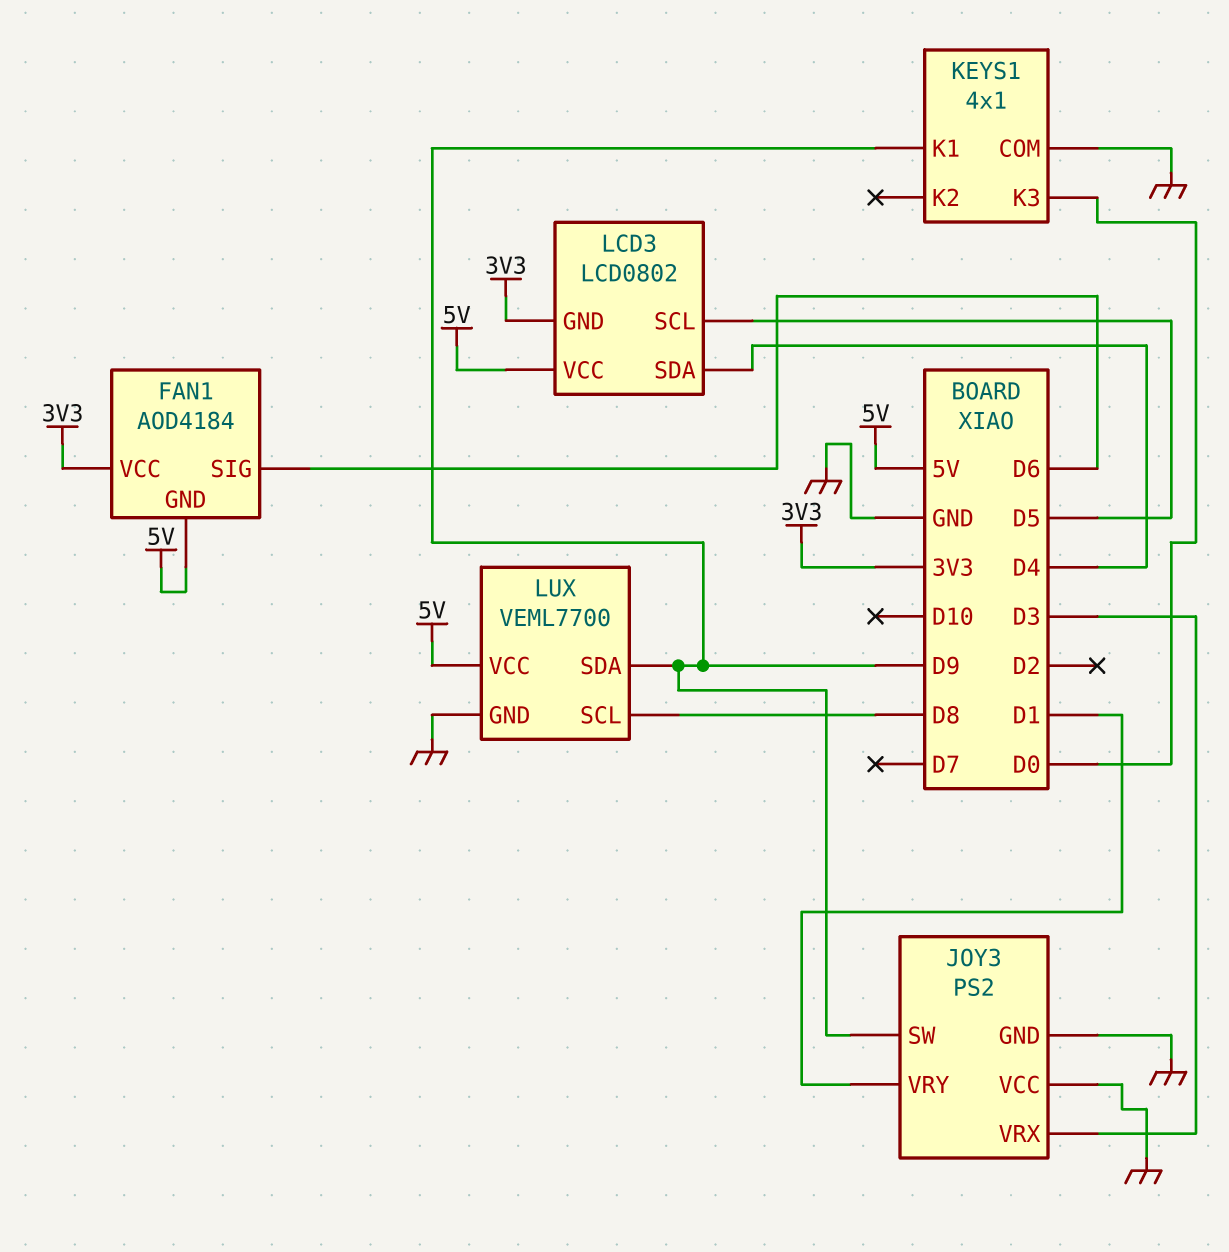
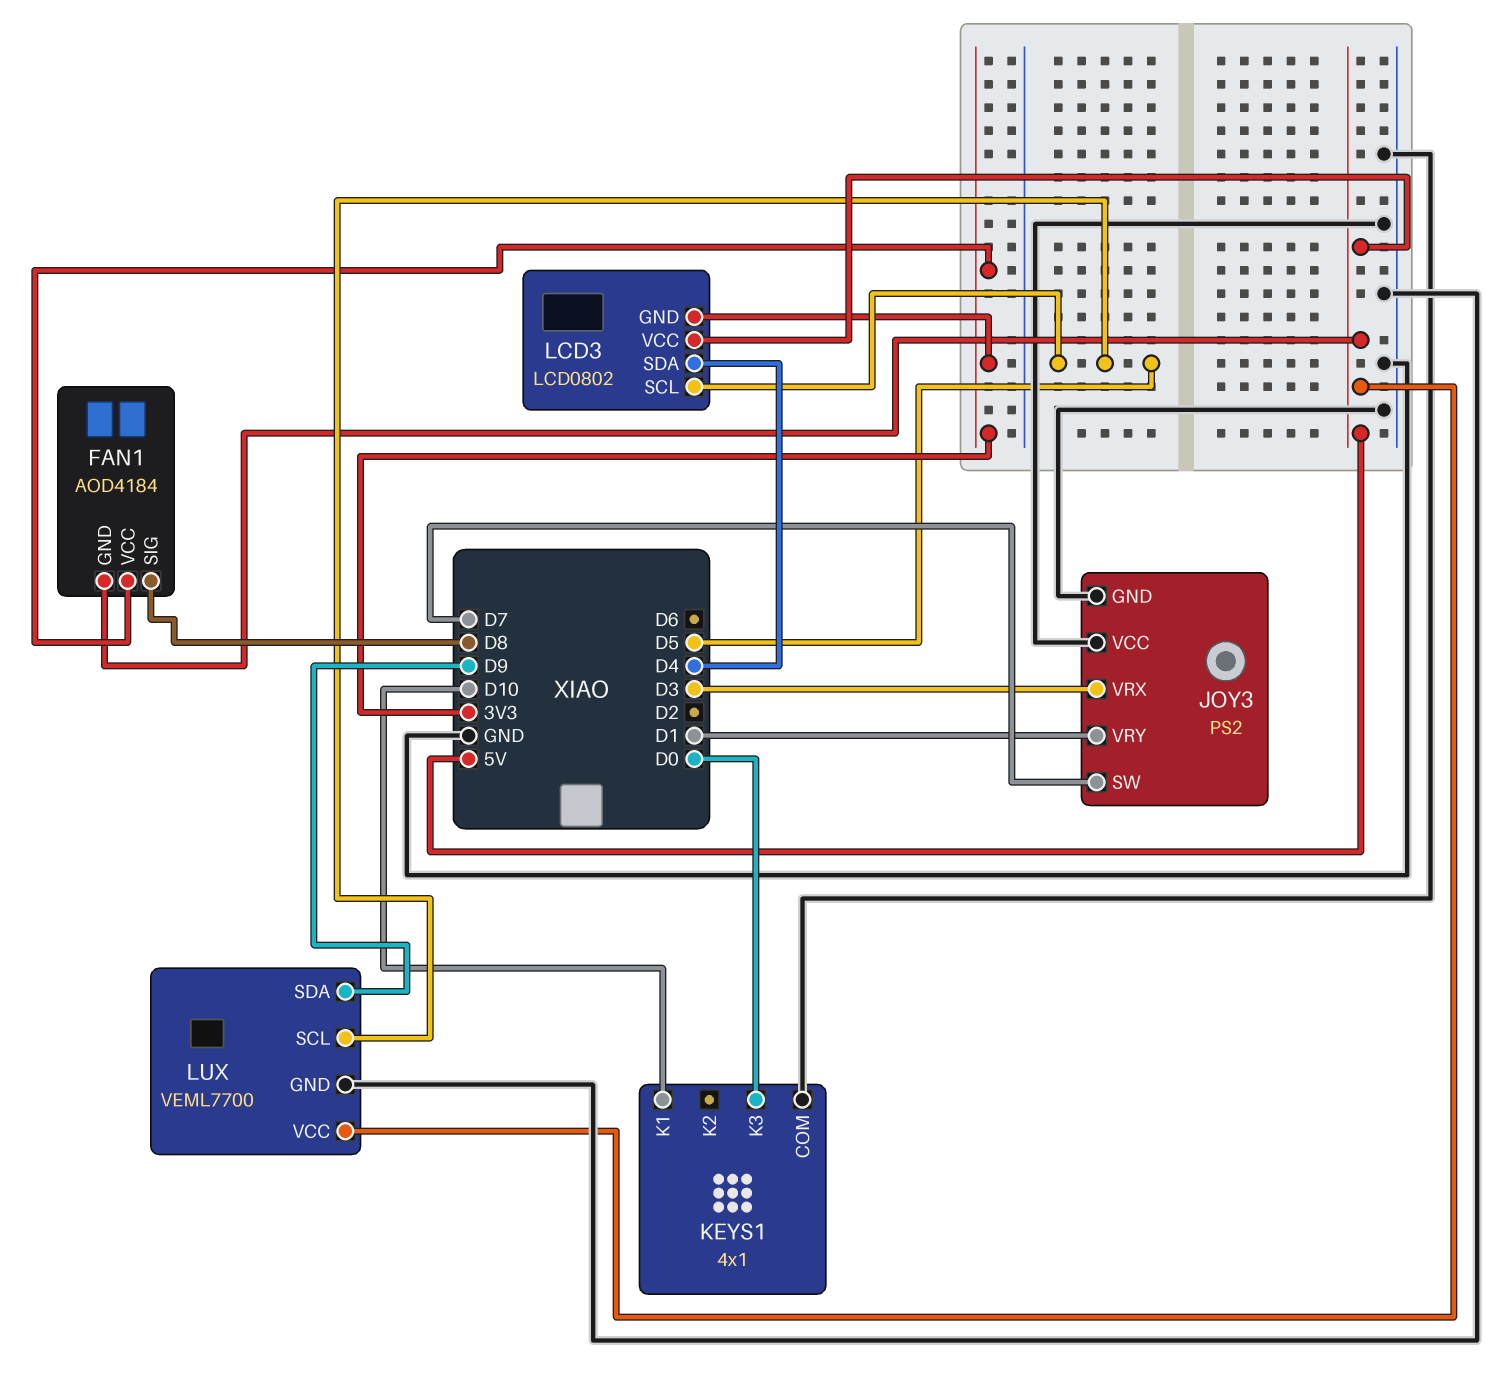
FAN1 pin SIG: D6 -> D8
JOY3 pin SW: D9 -> D7
KEYS1 pin K1: D9 -> D10
LUX pin SCL: D8 -> D5

